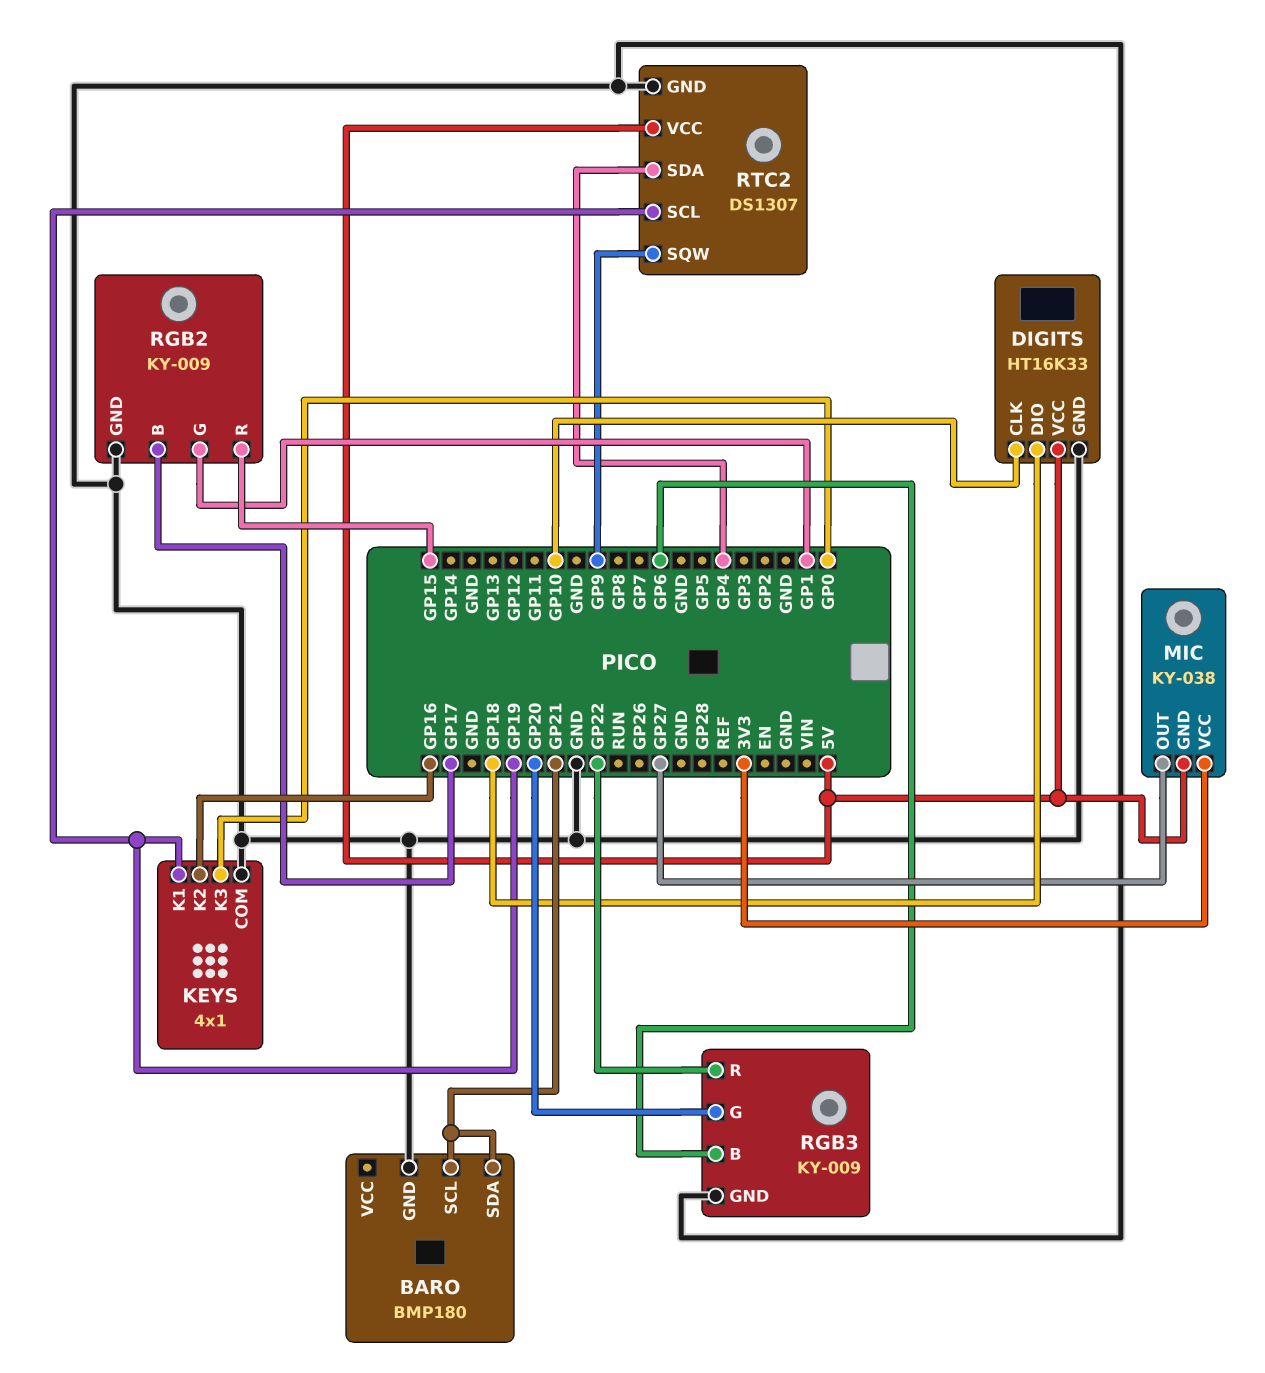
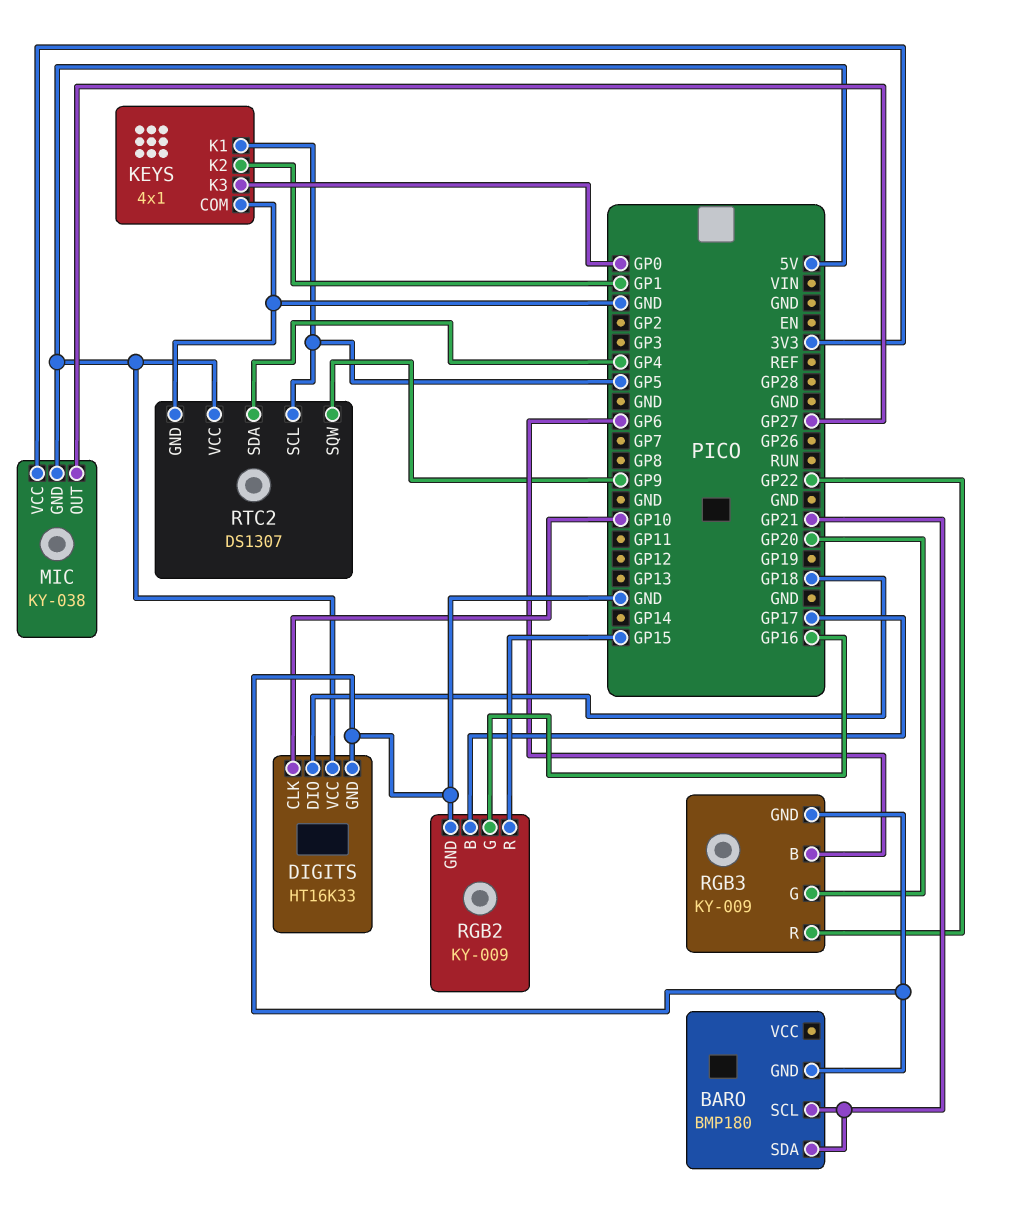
KEYS pin K1: GP19 -> GP5
KEYS pin K2: GP16 -> GP1
RGB2 pin G: GP1 -> GP16
RTC2 pin SCL: GP19 -> GP5

